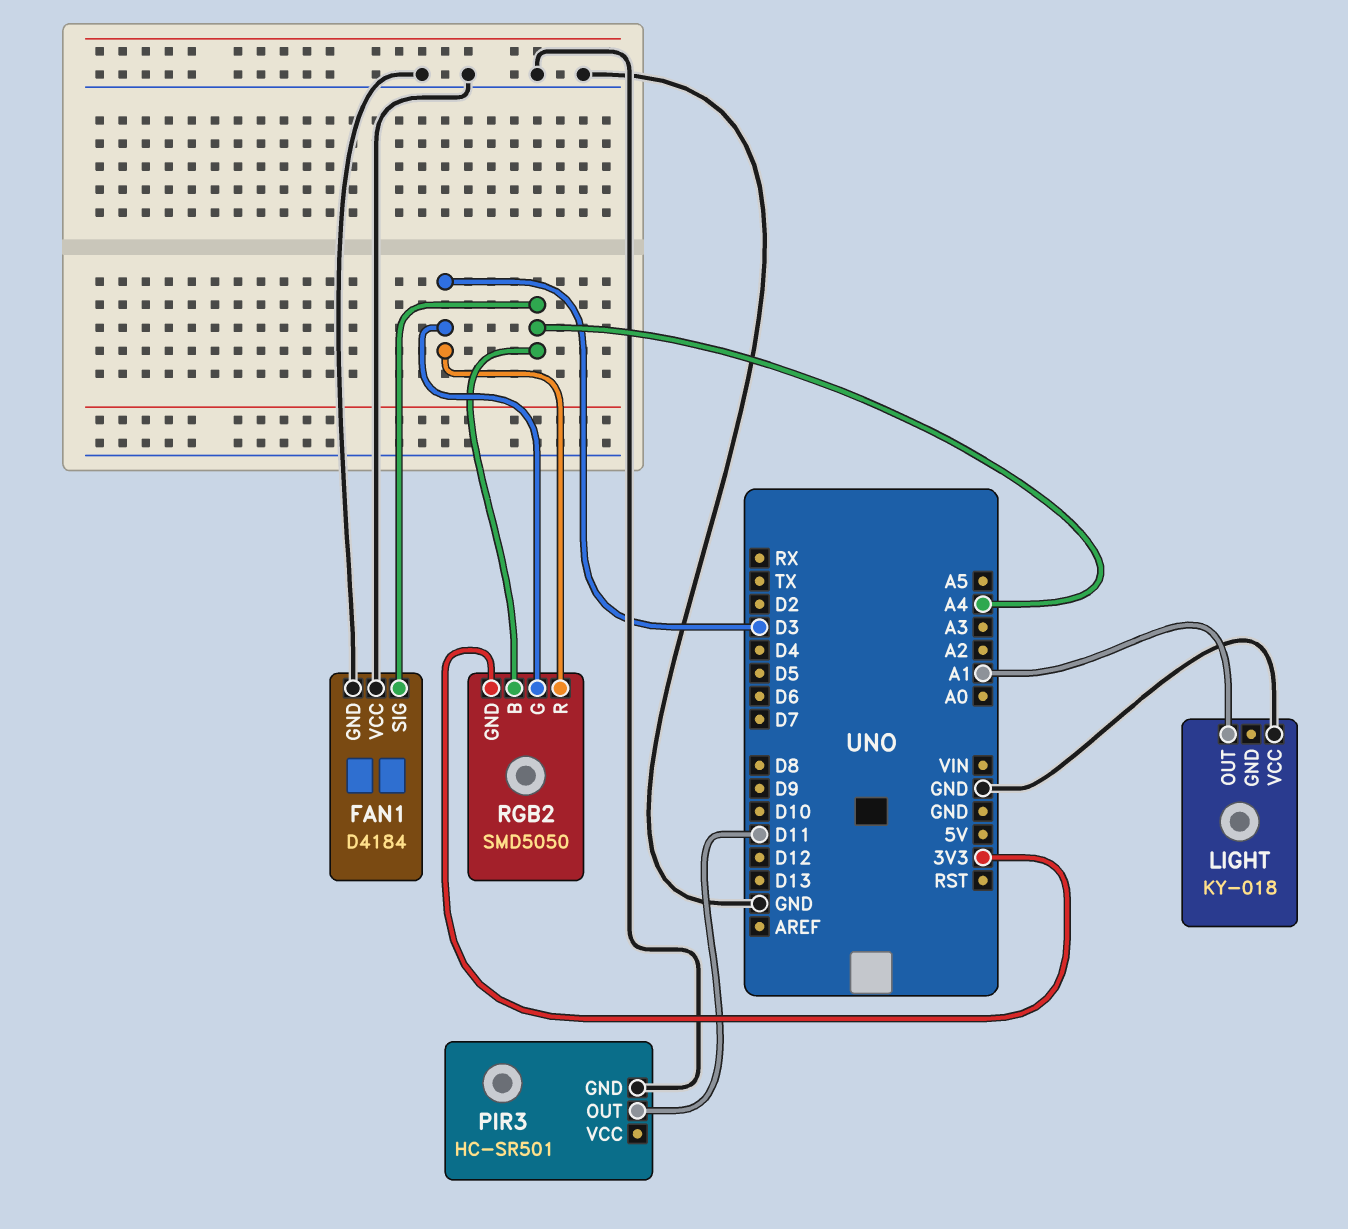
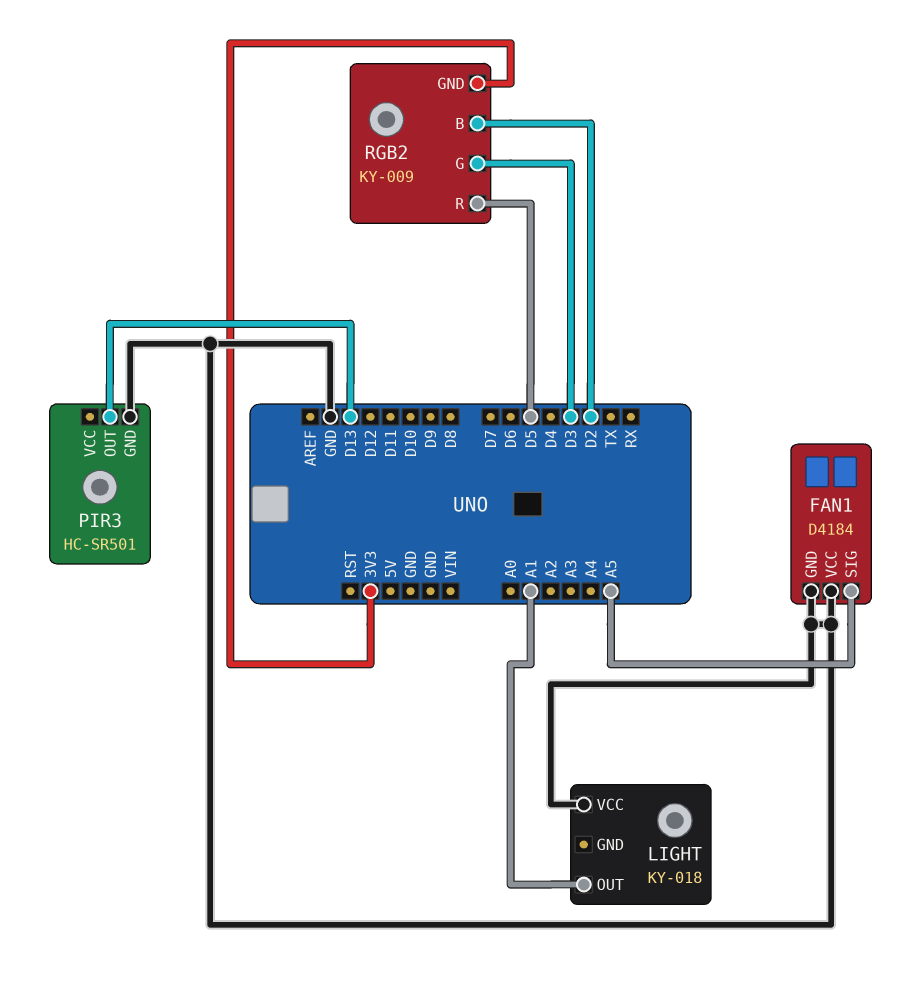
FAN1 pin SIG: A4 -> A5
PIR3 pin OUT: D11 -> D13
RGB2: SMD5050 -> KY-009
RGB2 pin B: A4 -> D2
RGB2 pin R: D3 -> D5

